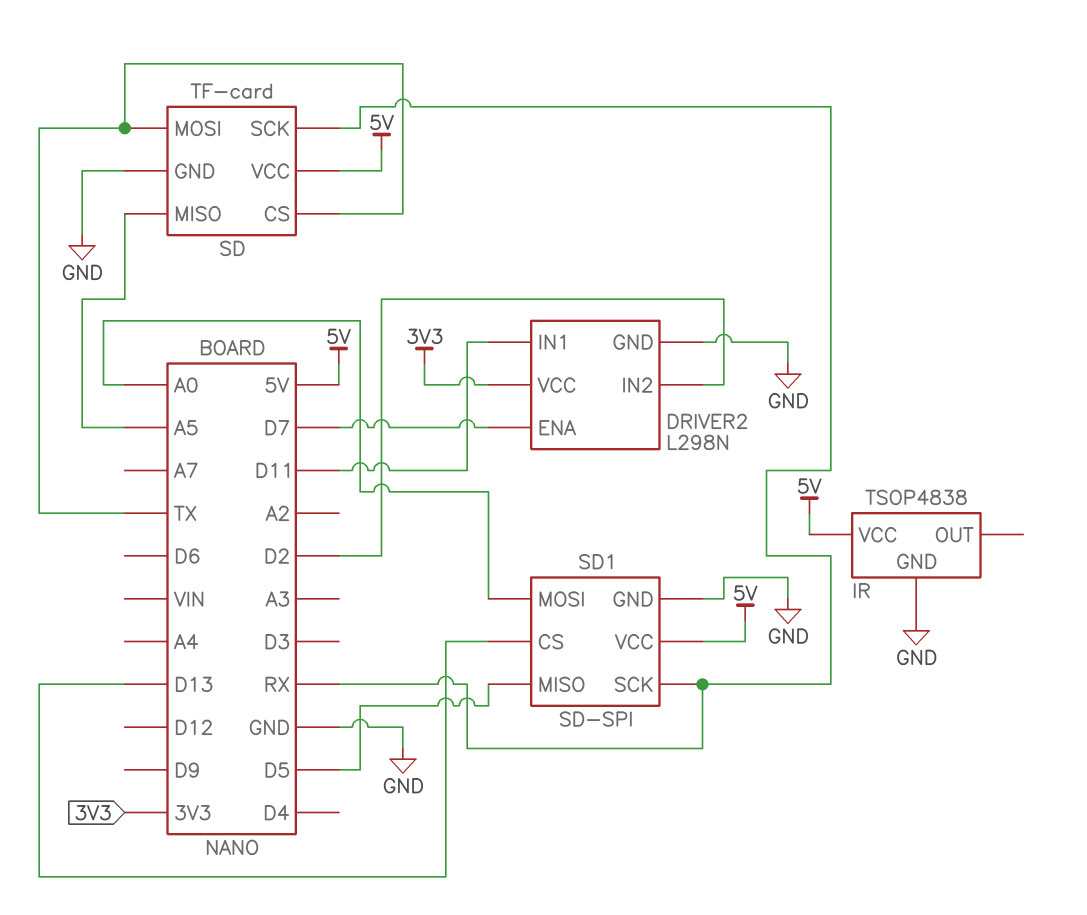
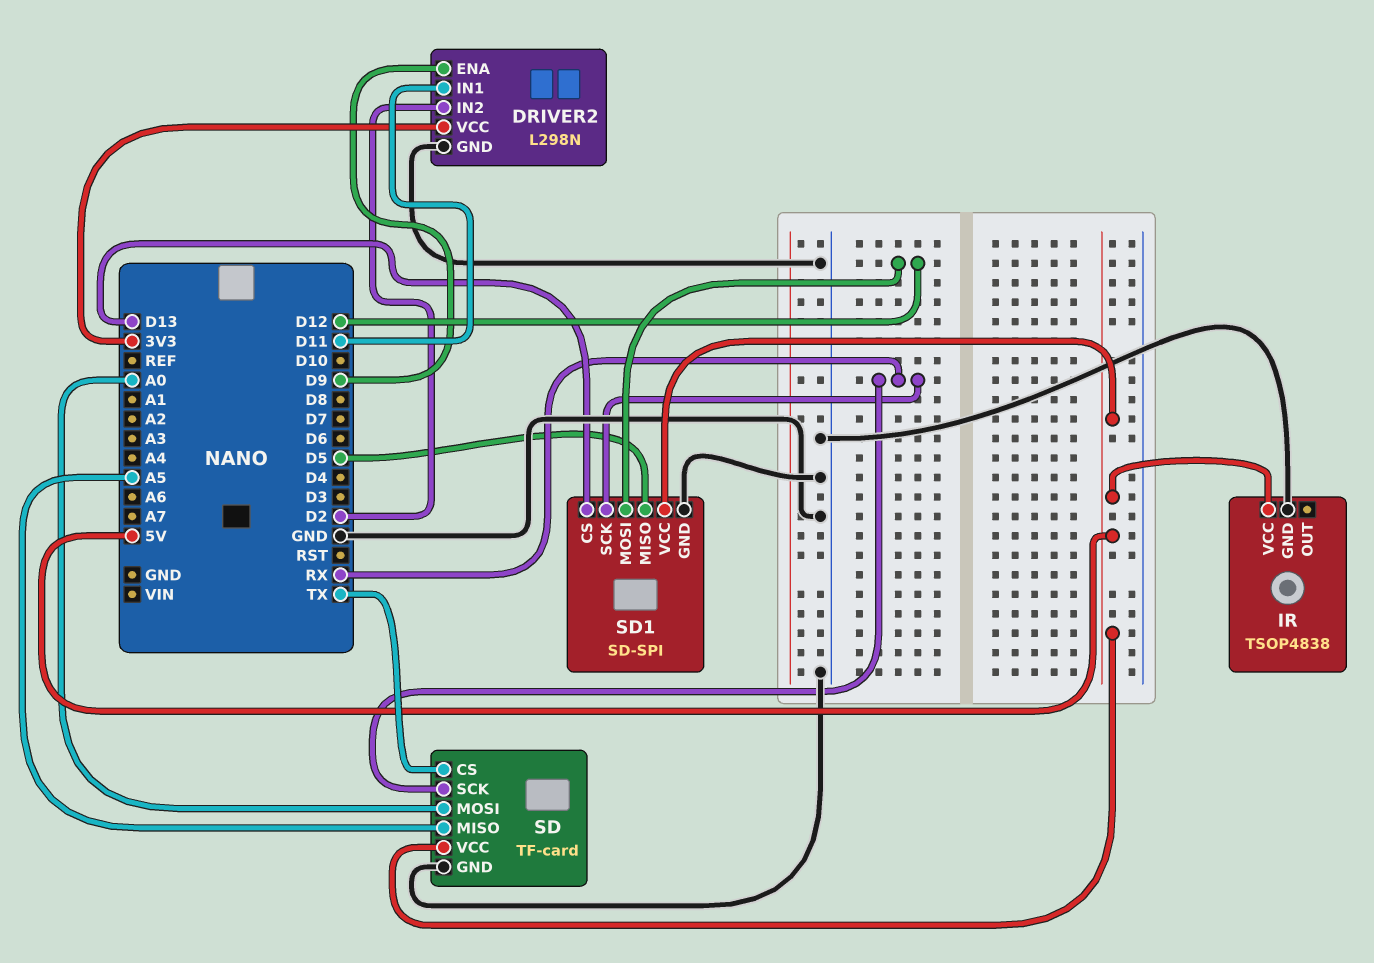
DRIVER2 pin ENA: D7 -> D9
SD pin MOSI: TX -> A0
SD1 pin MOSI: A0 -> D12

